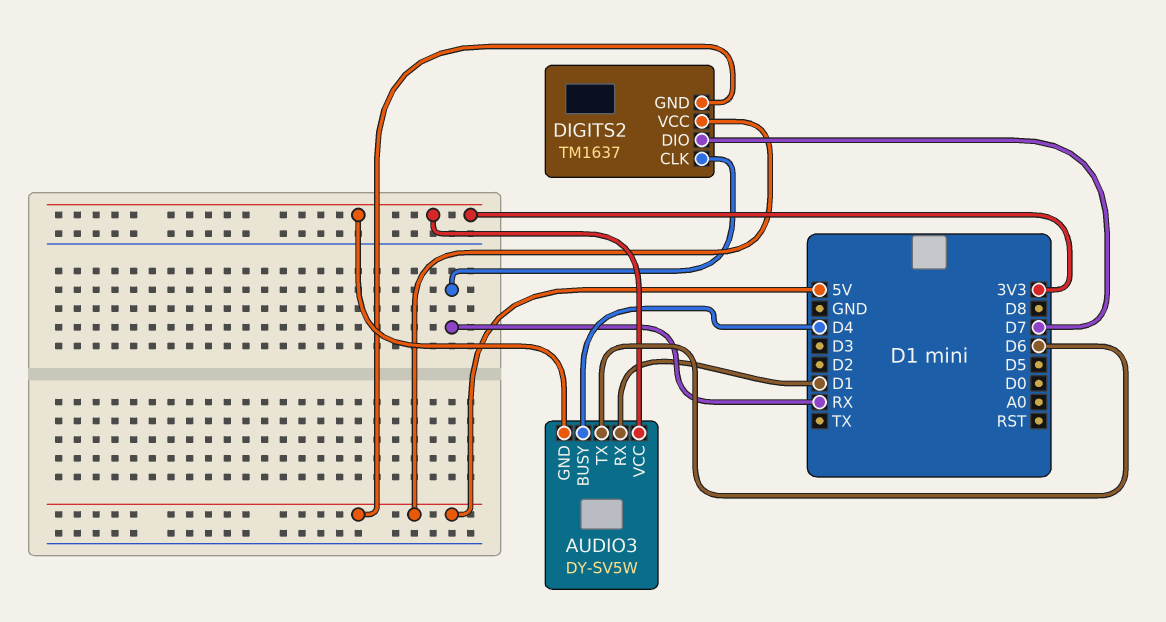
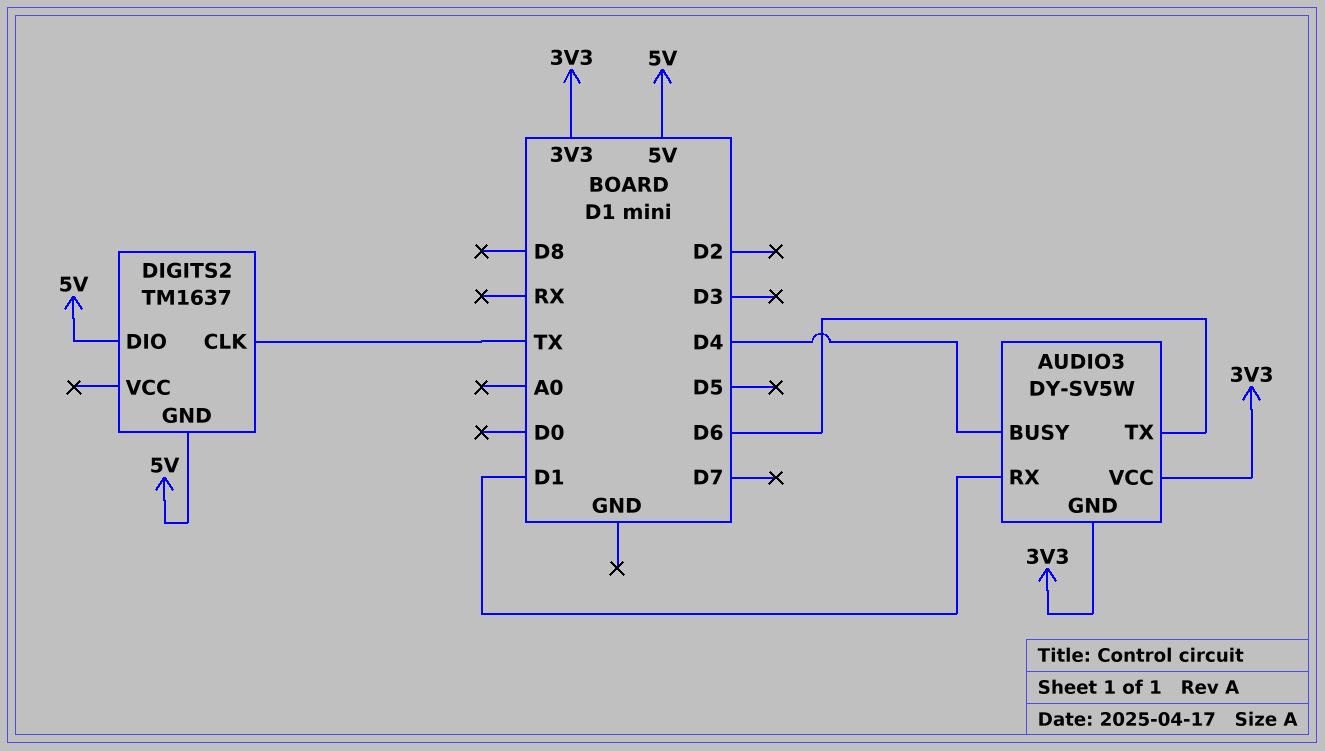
DIGITS2 pin CLK: RX -> TX
DIGITS2 pin DIO: D7 -> 5V
DIGITS2 pin VCC: 5V -> none

